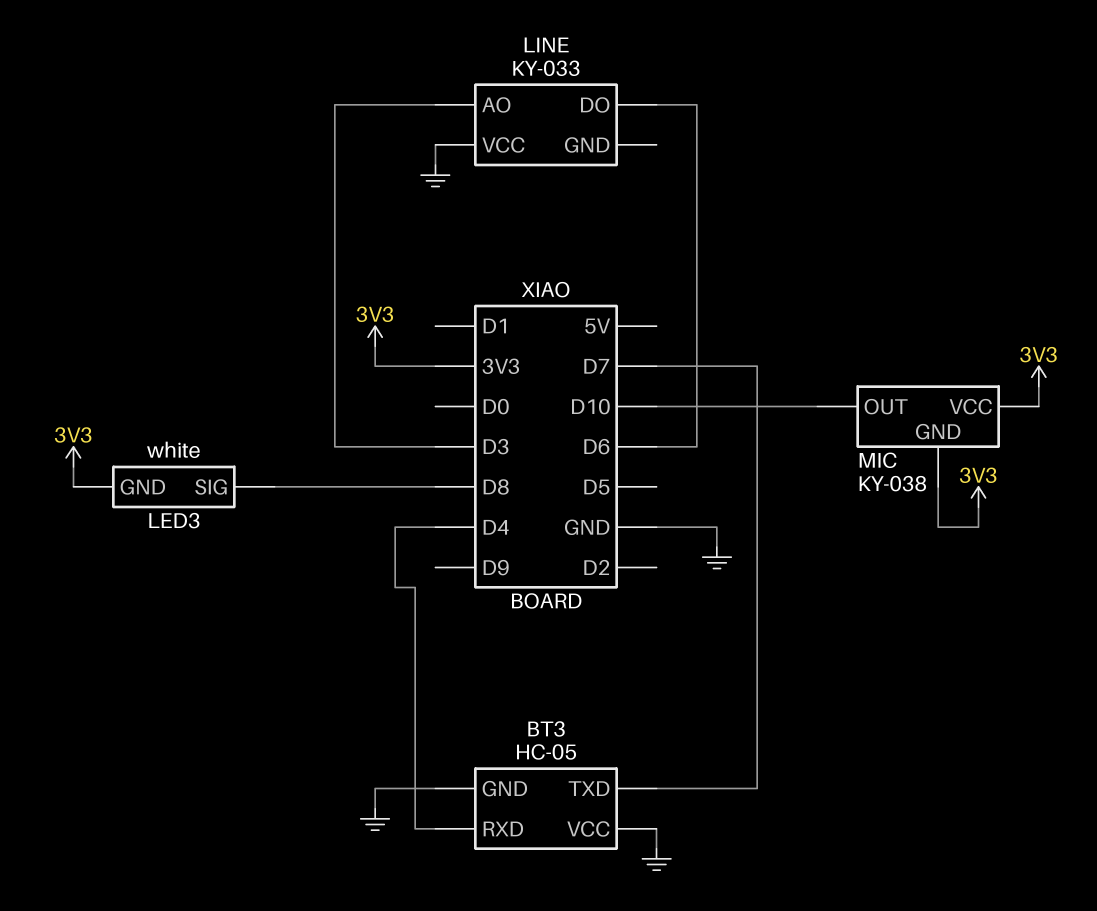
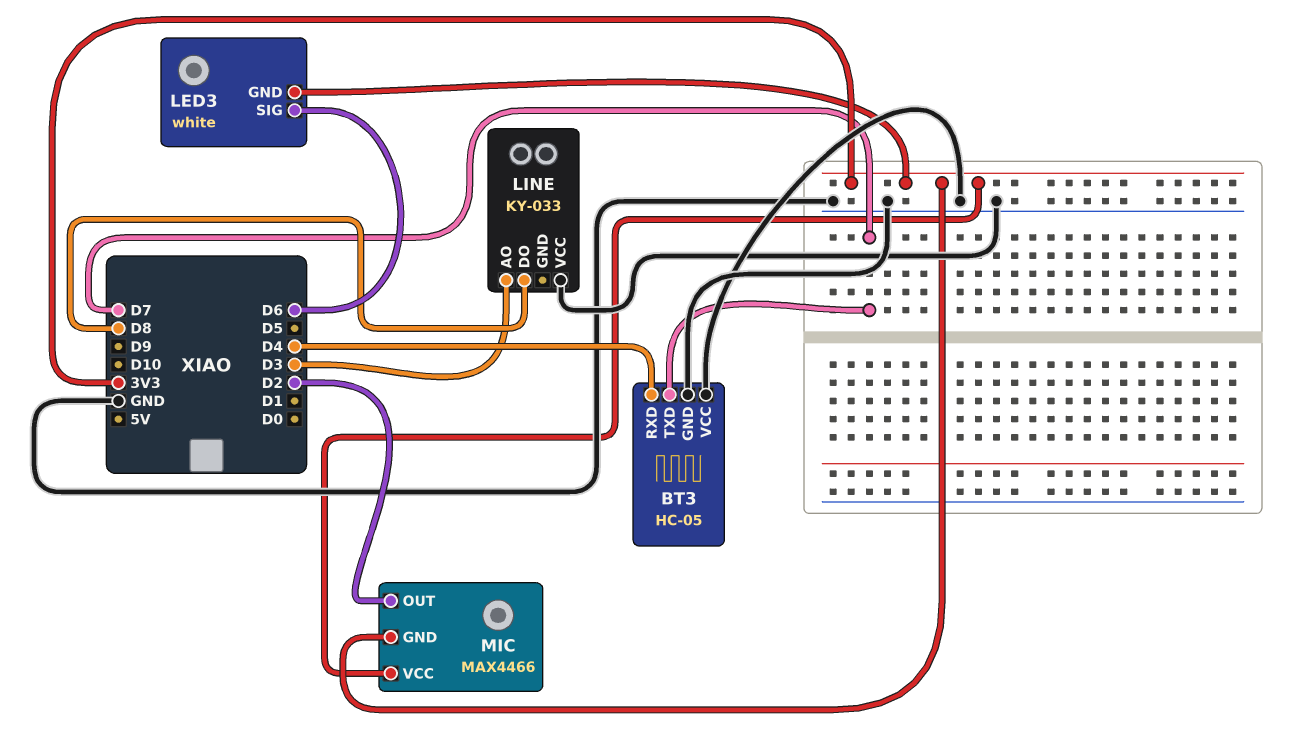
LED3 pin SIG: D8 -> D6
LINE pin DO: D6 -> D8
MIC: KY-038 -> MAX4466
MIC pin OUT: D10 -> D2

